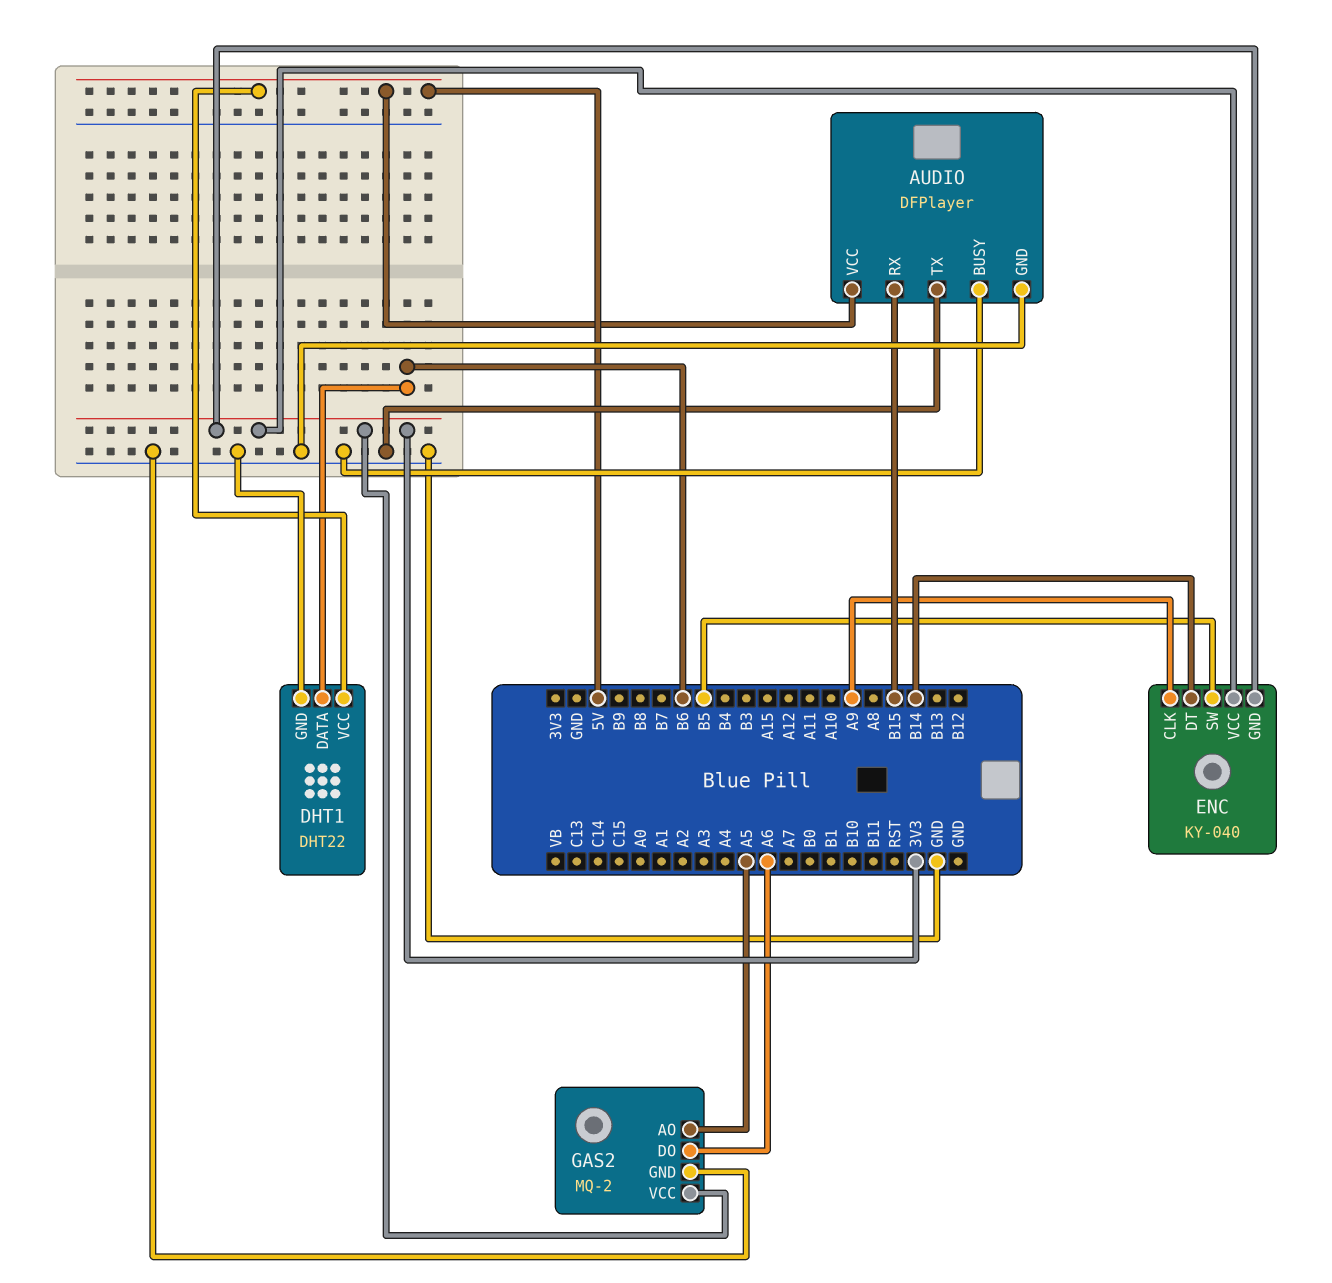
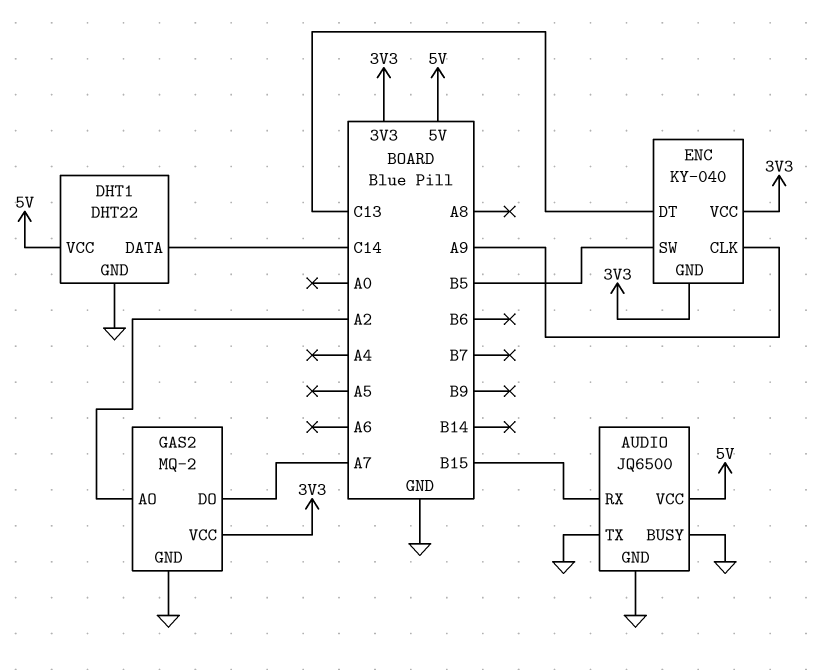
AUDIO: DFPlayer -> JQ6500
DHT1 pin DATA: B6 -> C14
ENC pin DT: B14 -> C13
GAS2 pin AO: A5 -> A2
GAS2 pin DO: A6 -> A7

